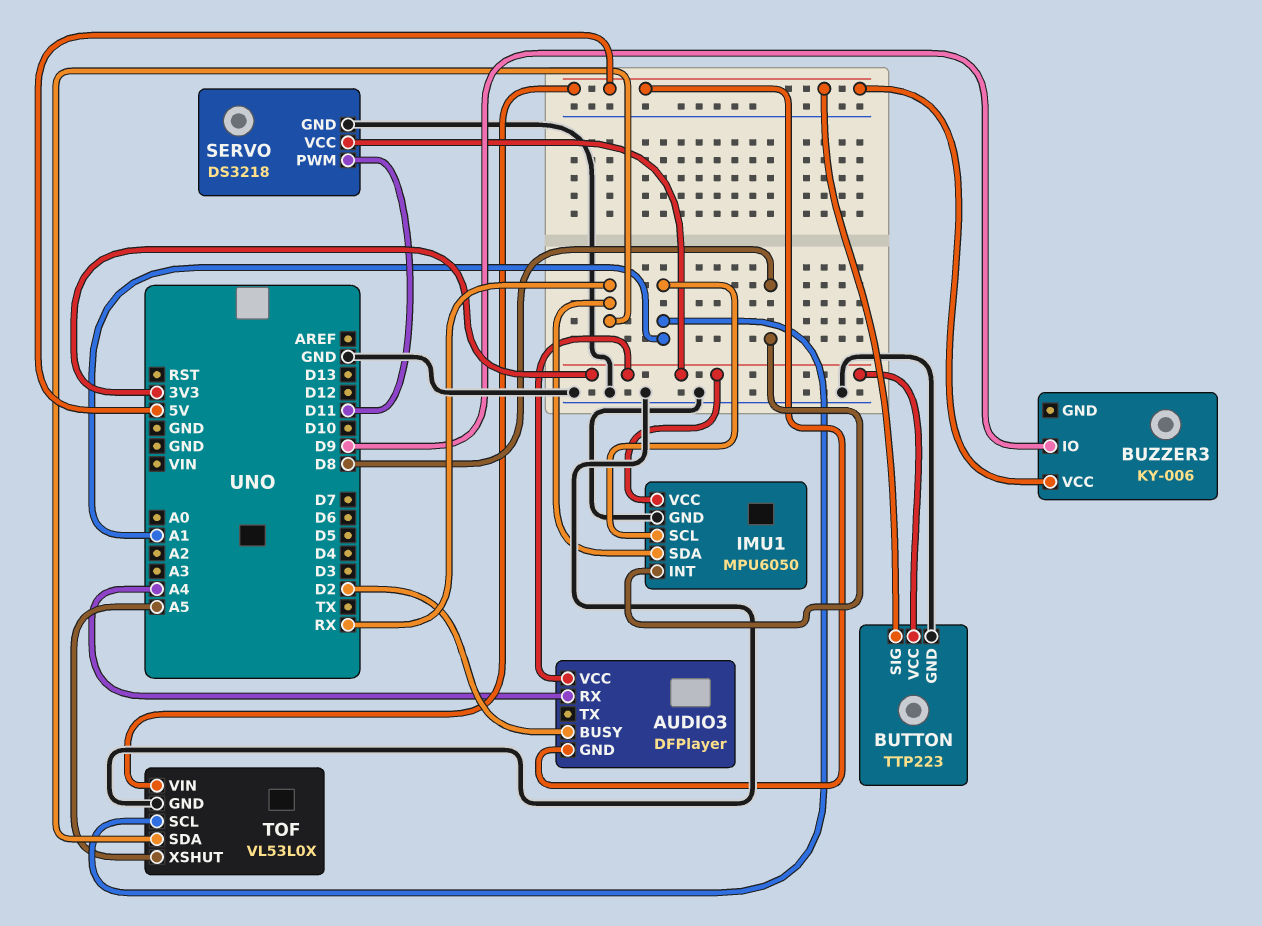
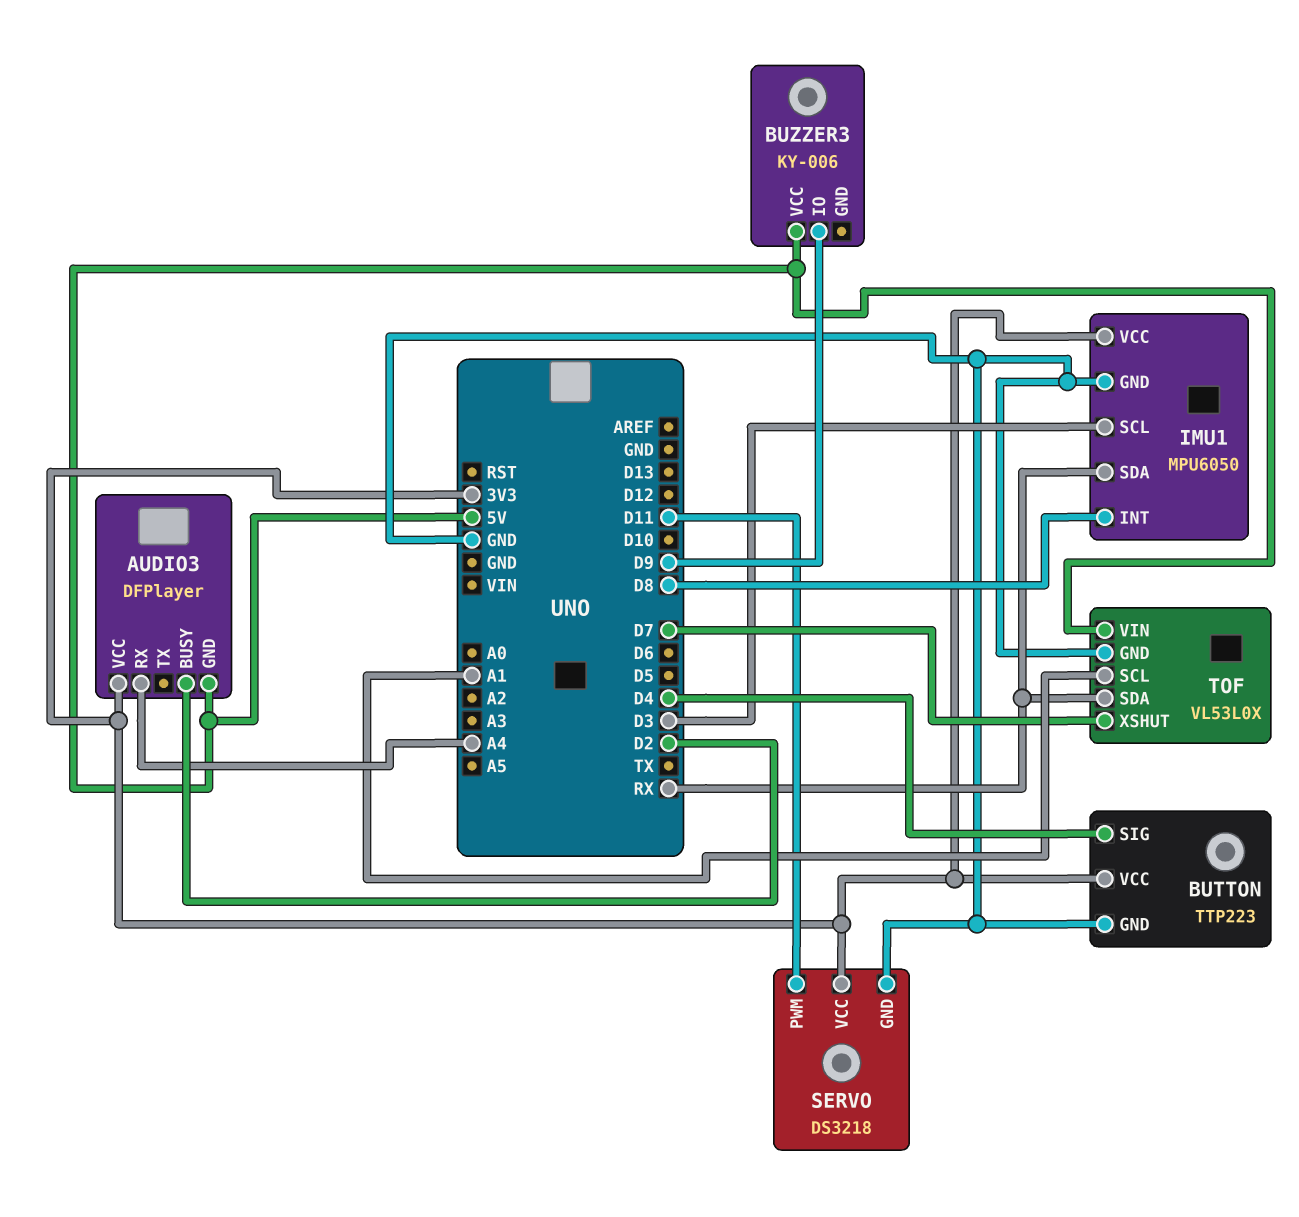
BUTTON pin SIG: 5V -> D4
IMU1 pin SCL: A1 -> D3
TOF pin XSHUT: A5 -> D7

